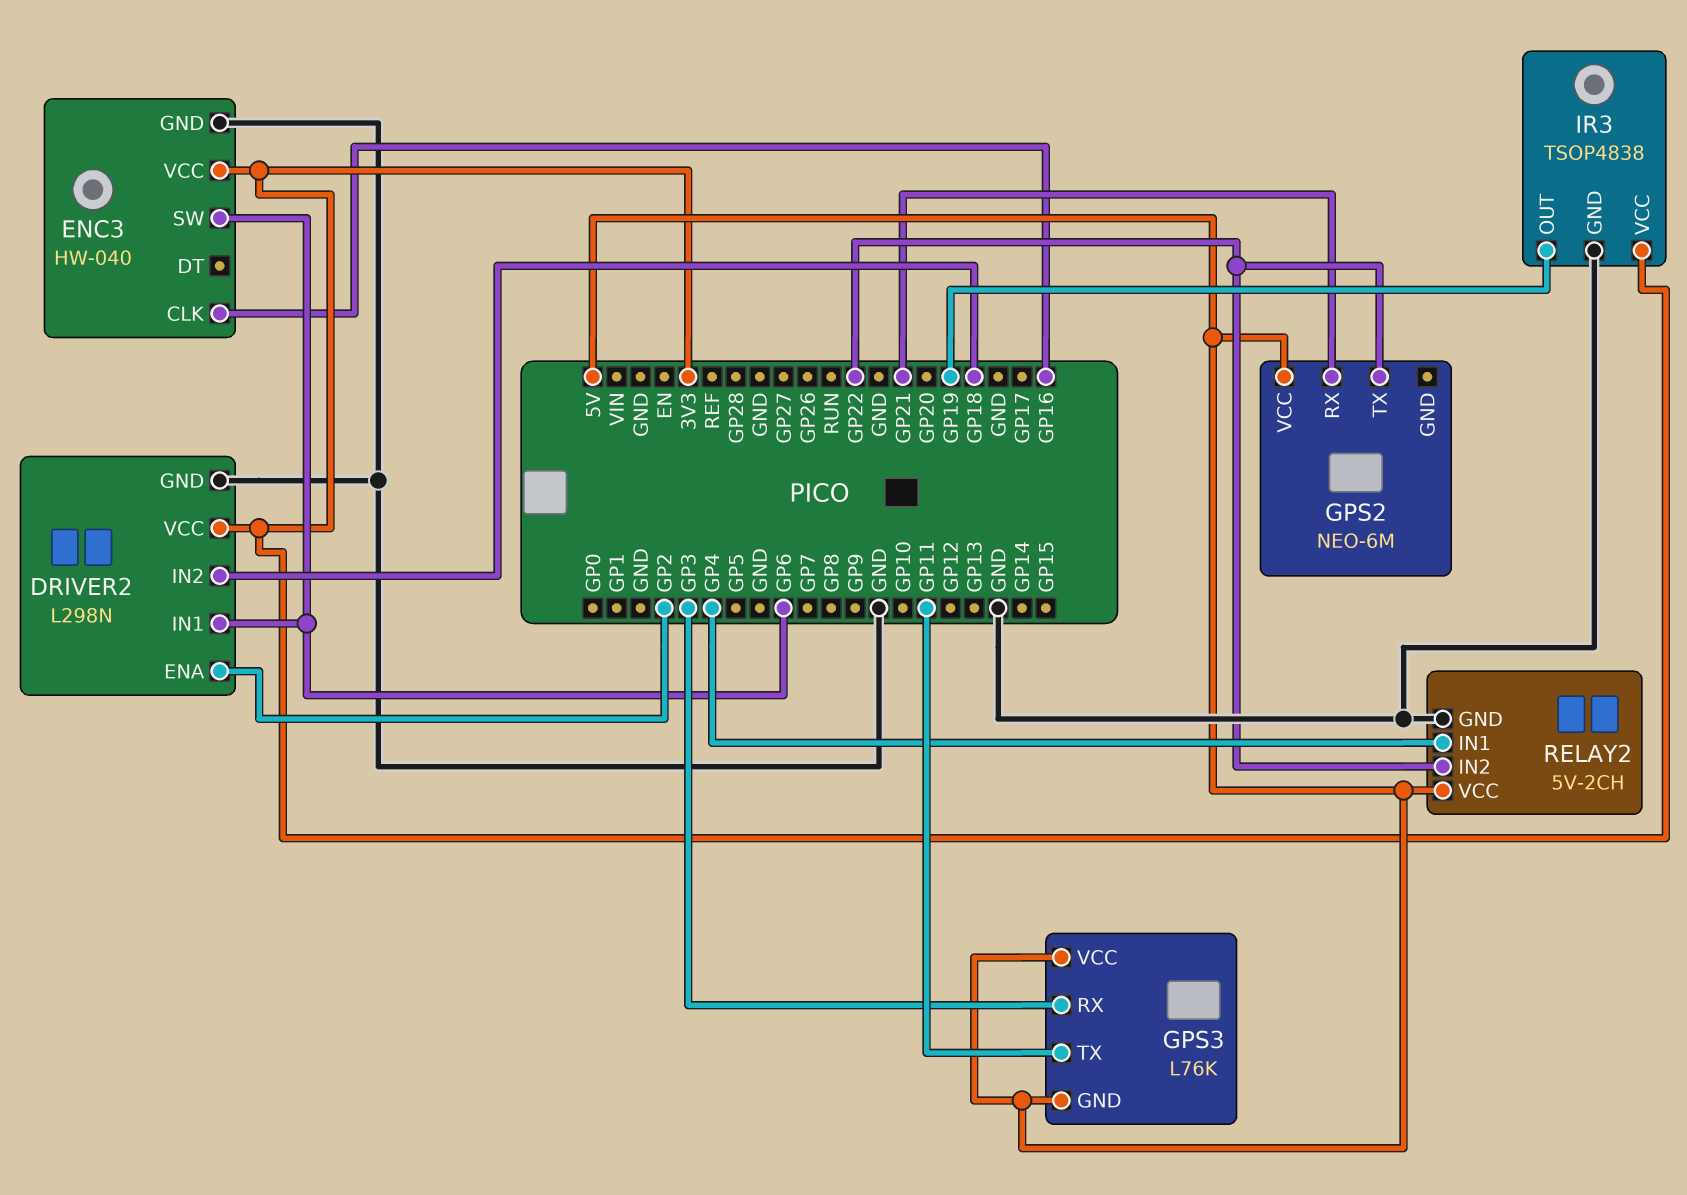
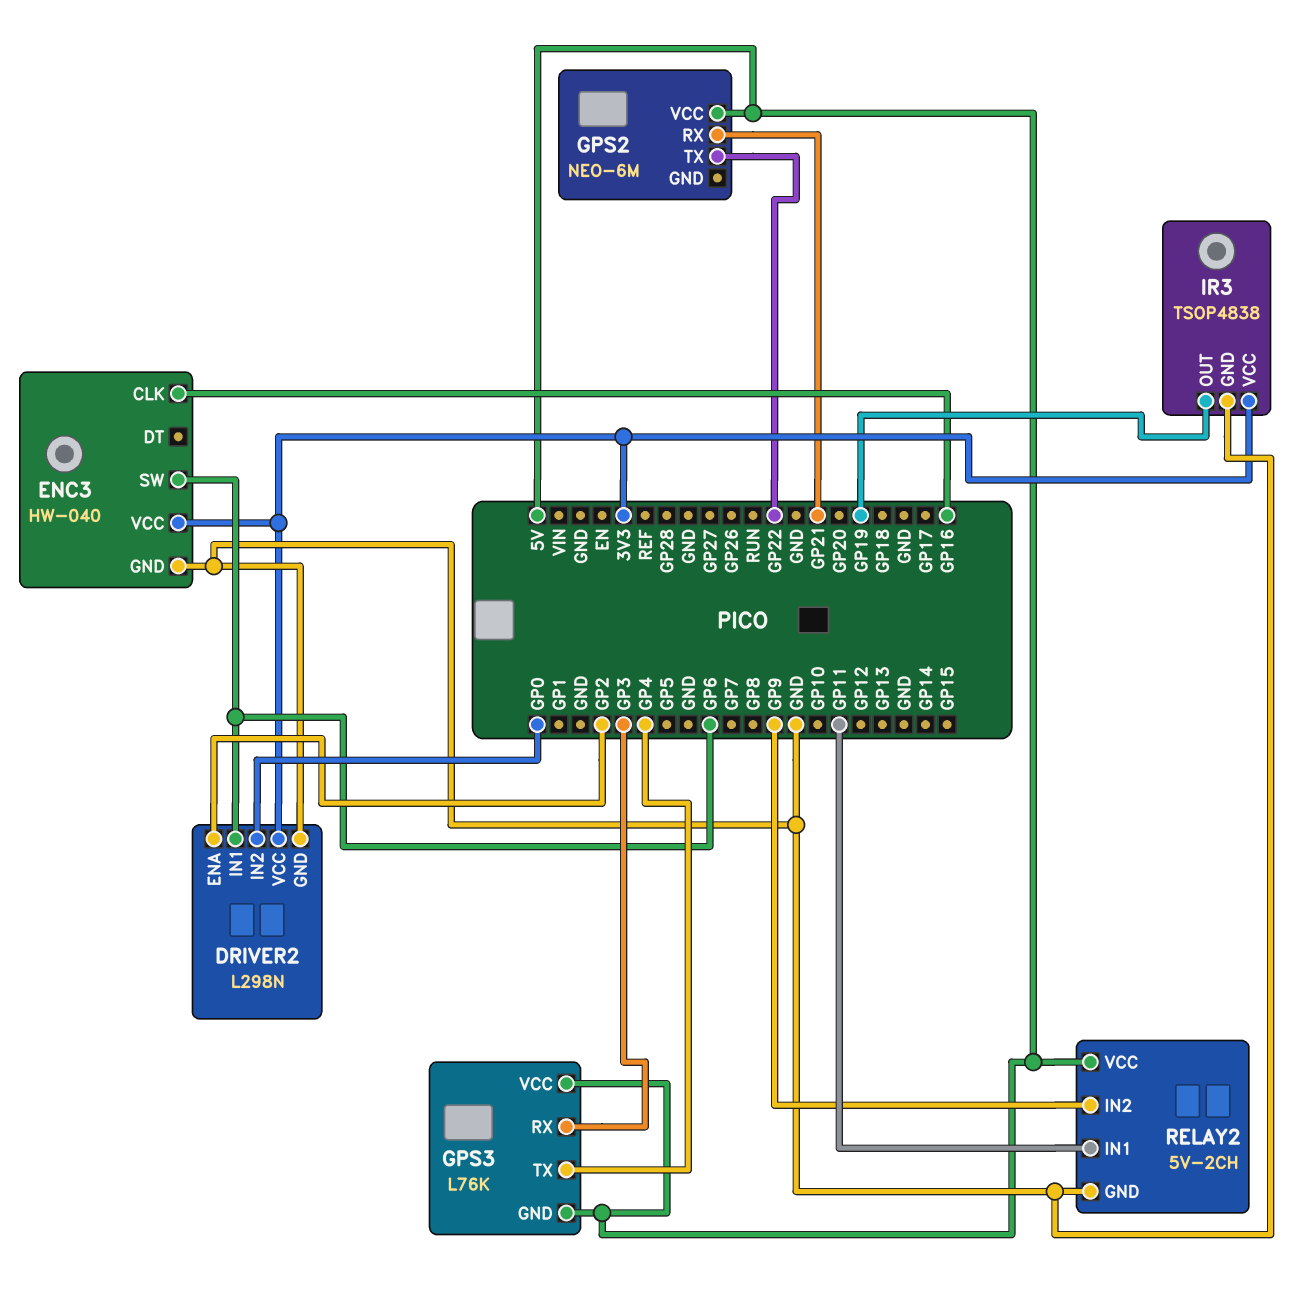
DRIVER2 pin IN2: GP18 -> GP0
GPS3 pin TX: GP11 -> GP4
RELAY2 pin IN1: GP4 -> GP11
RELAY2 pin IN2: GP22 -> GP9

